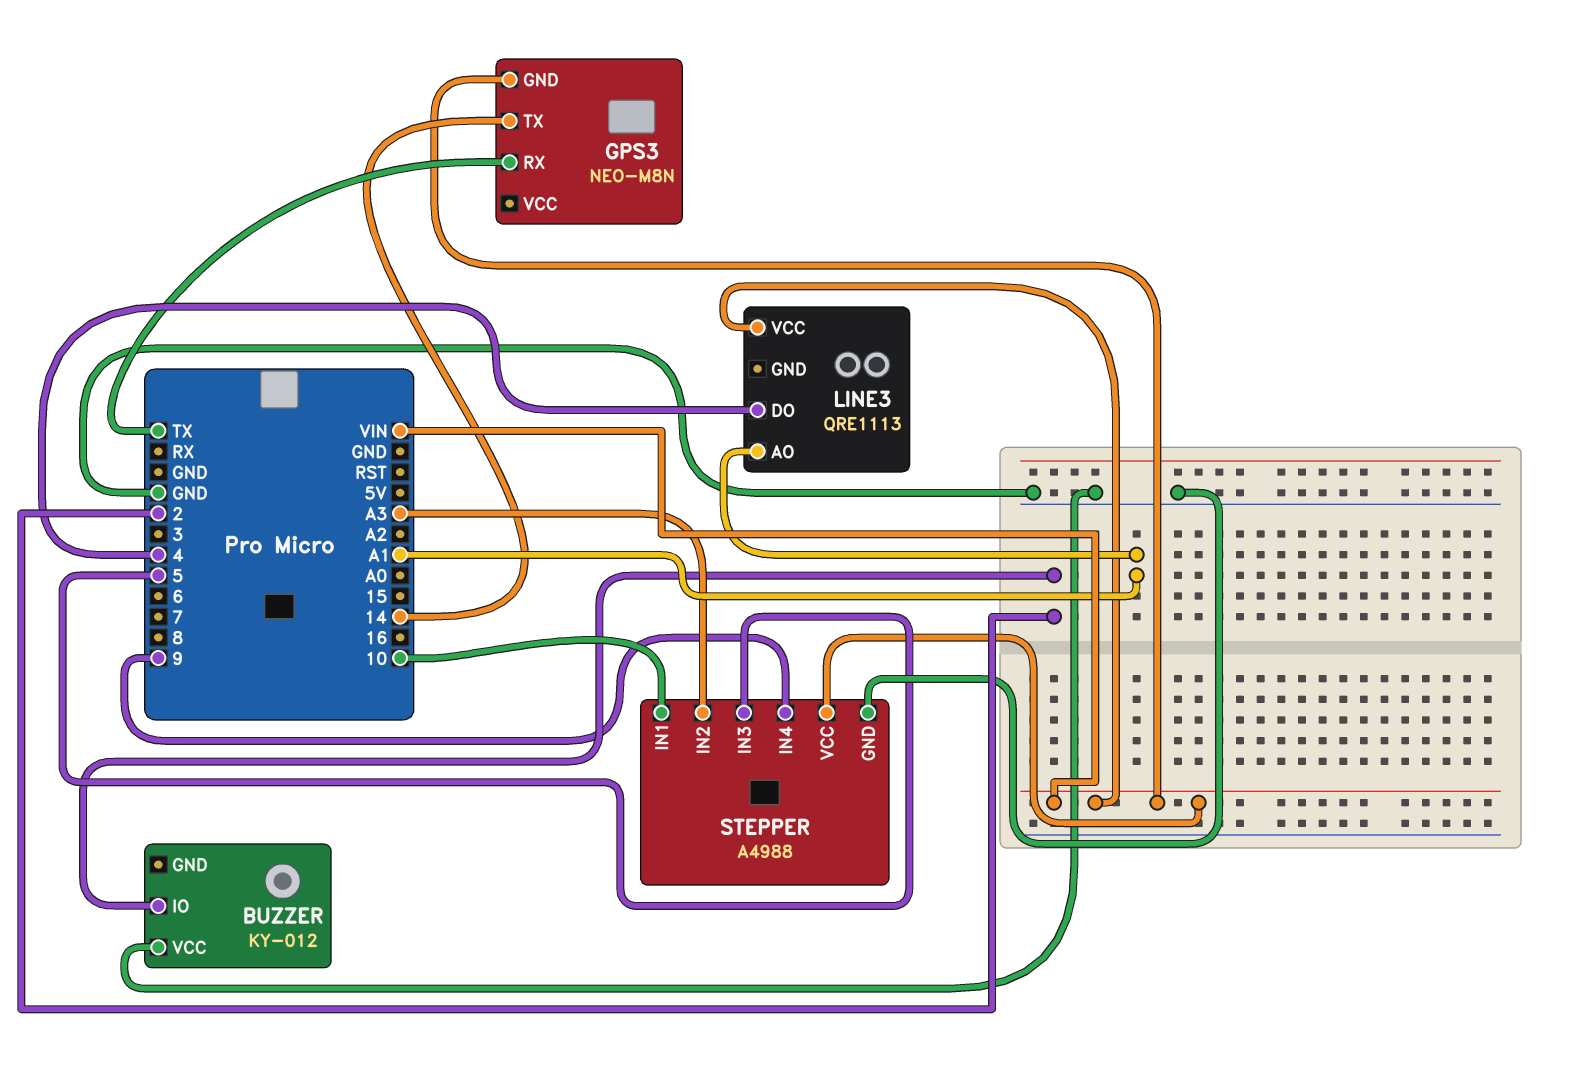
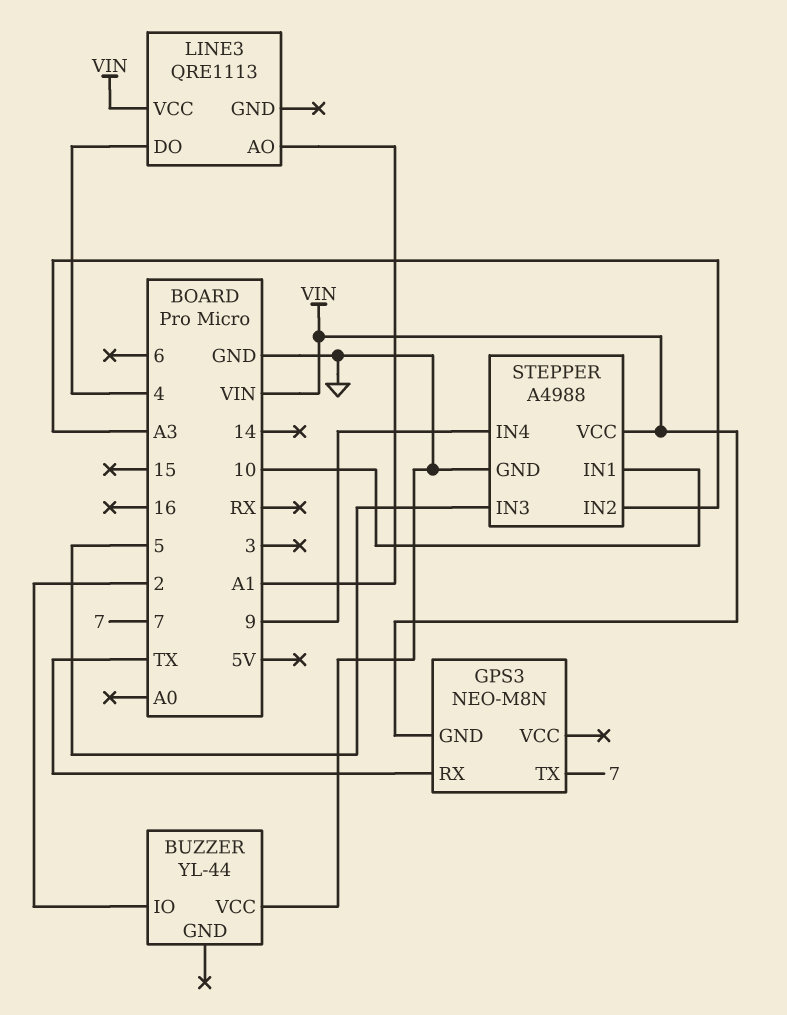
BUZZER: KY-012 -> YL-44
GPS3 pin TX: 14 -> 7

